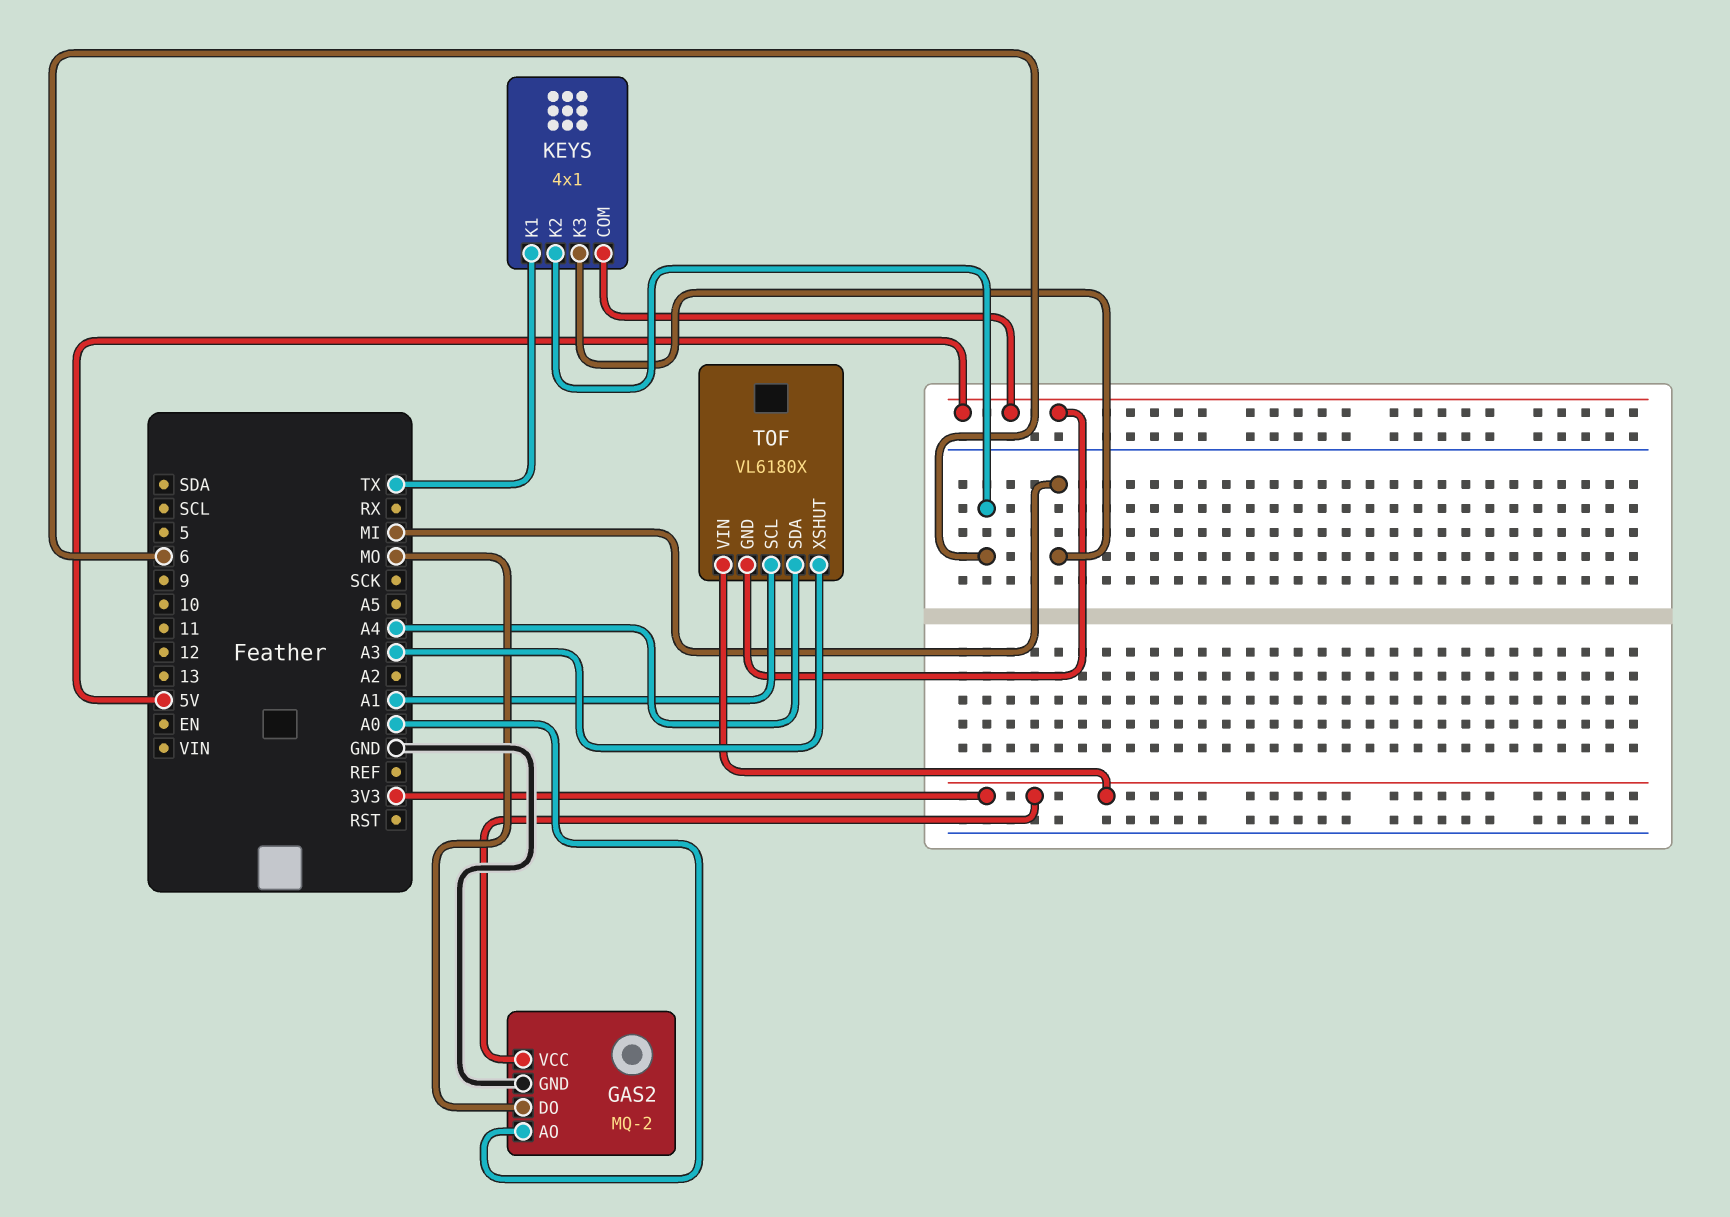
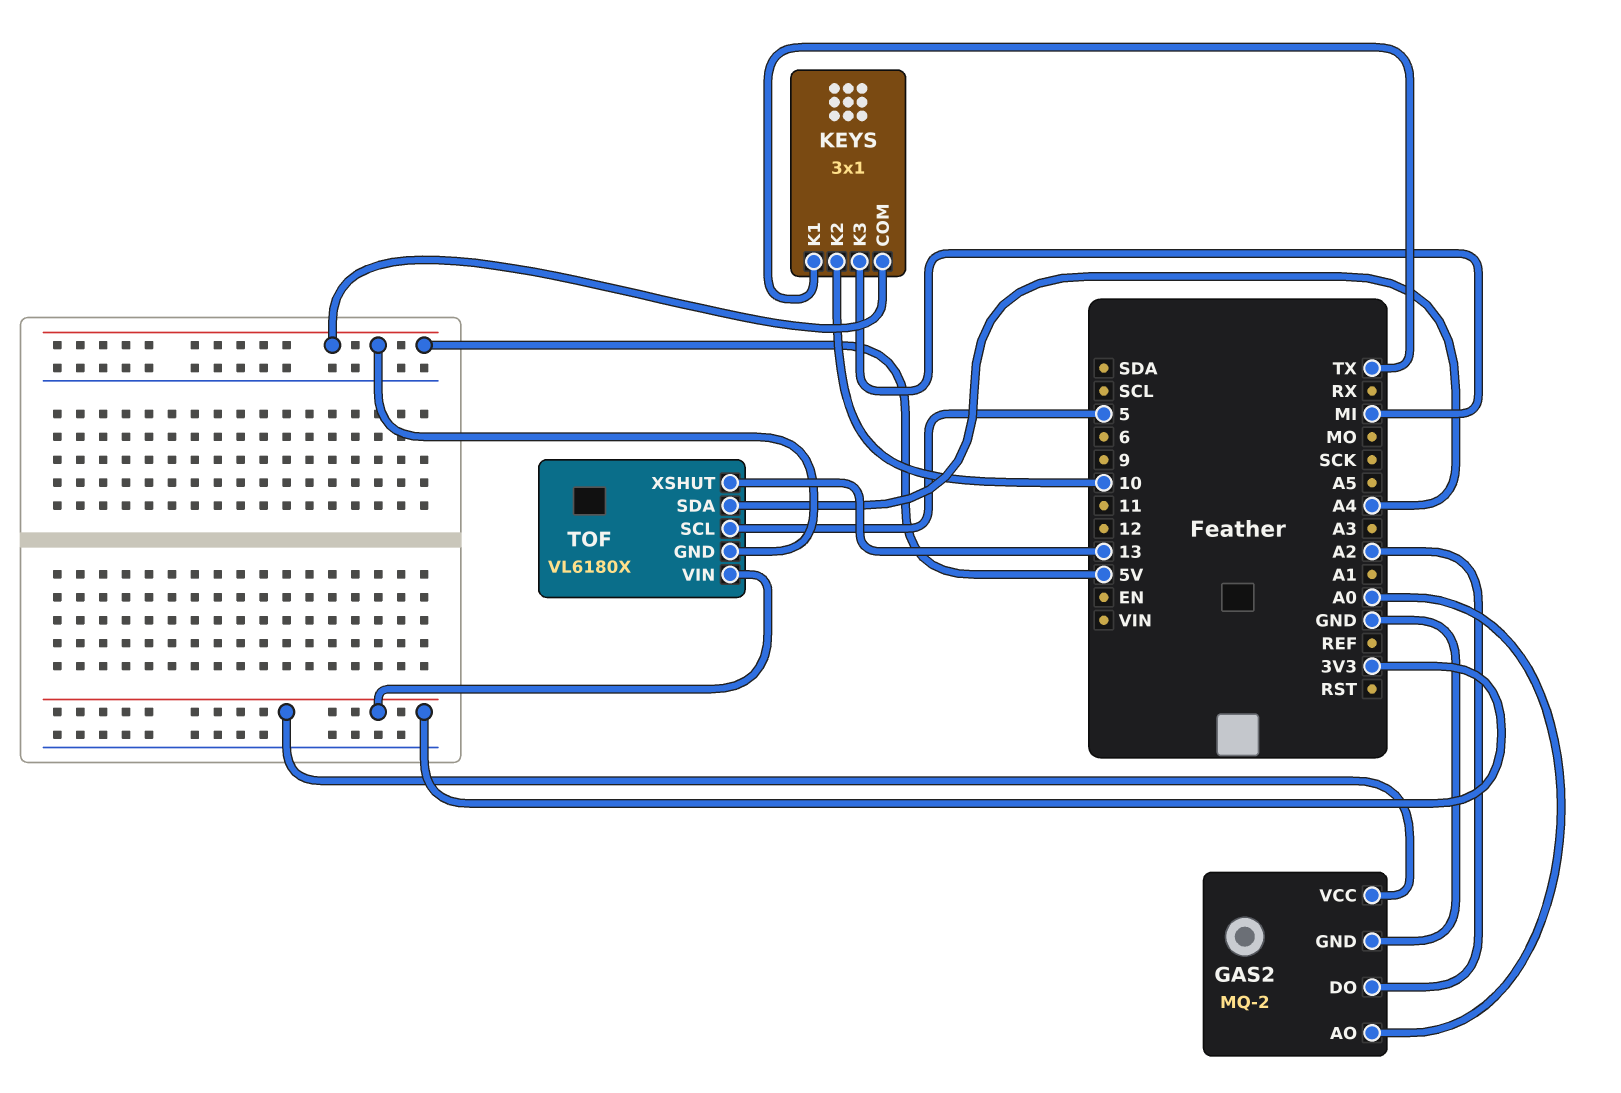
GAS2 pin DO: MO -> A2
KEYS: 4x1 -> 3x1
KEYS pin K2: 6 -> 10
TOF pin SCL: A1 -> 5
TOF pin XSHUT: A3 -> 13

